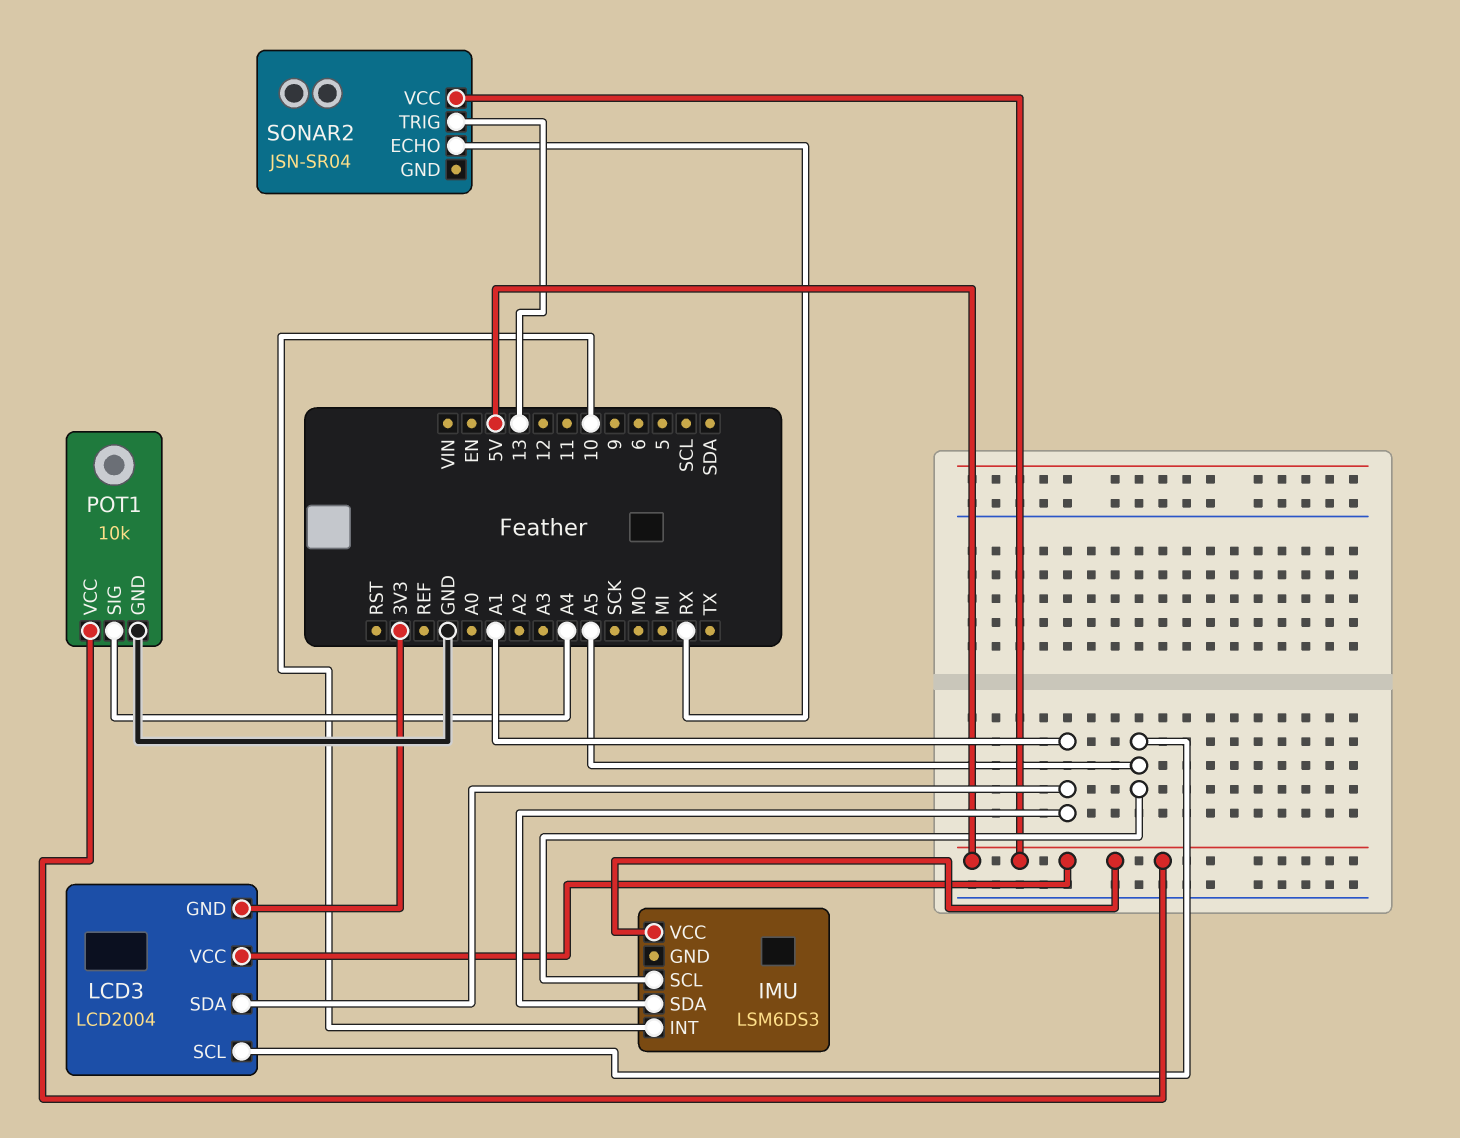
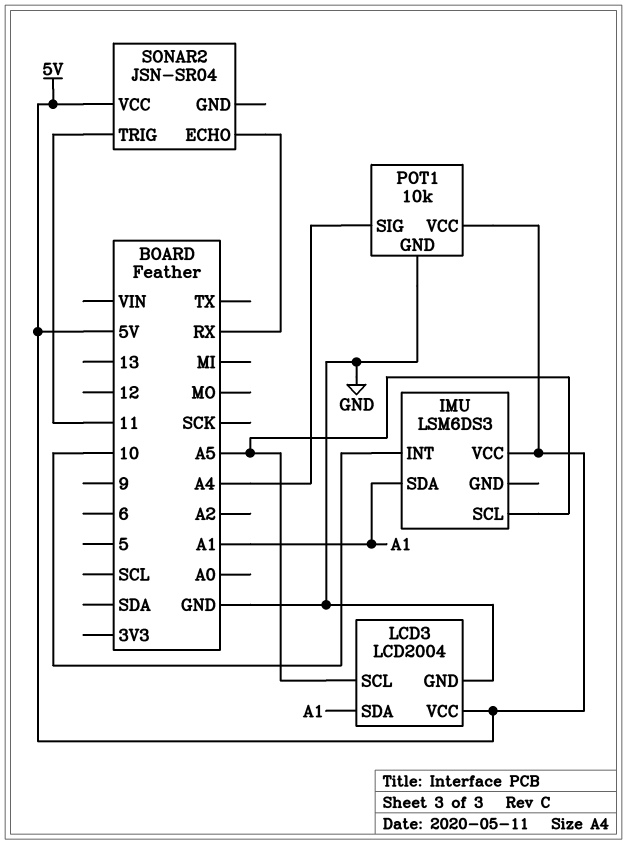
LCD3 pin GND: 3V3 -> GND
SONAR2 pin TRIG: 13 -> 11

